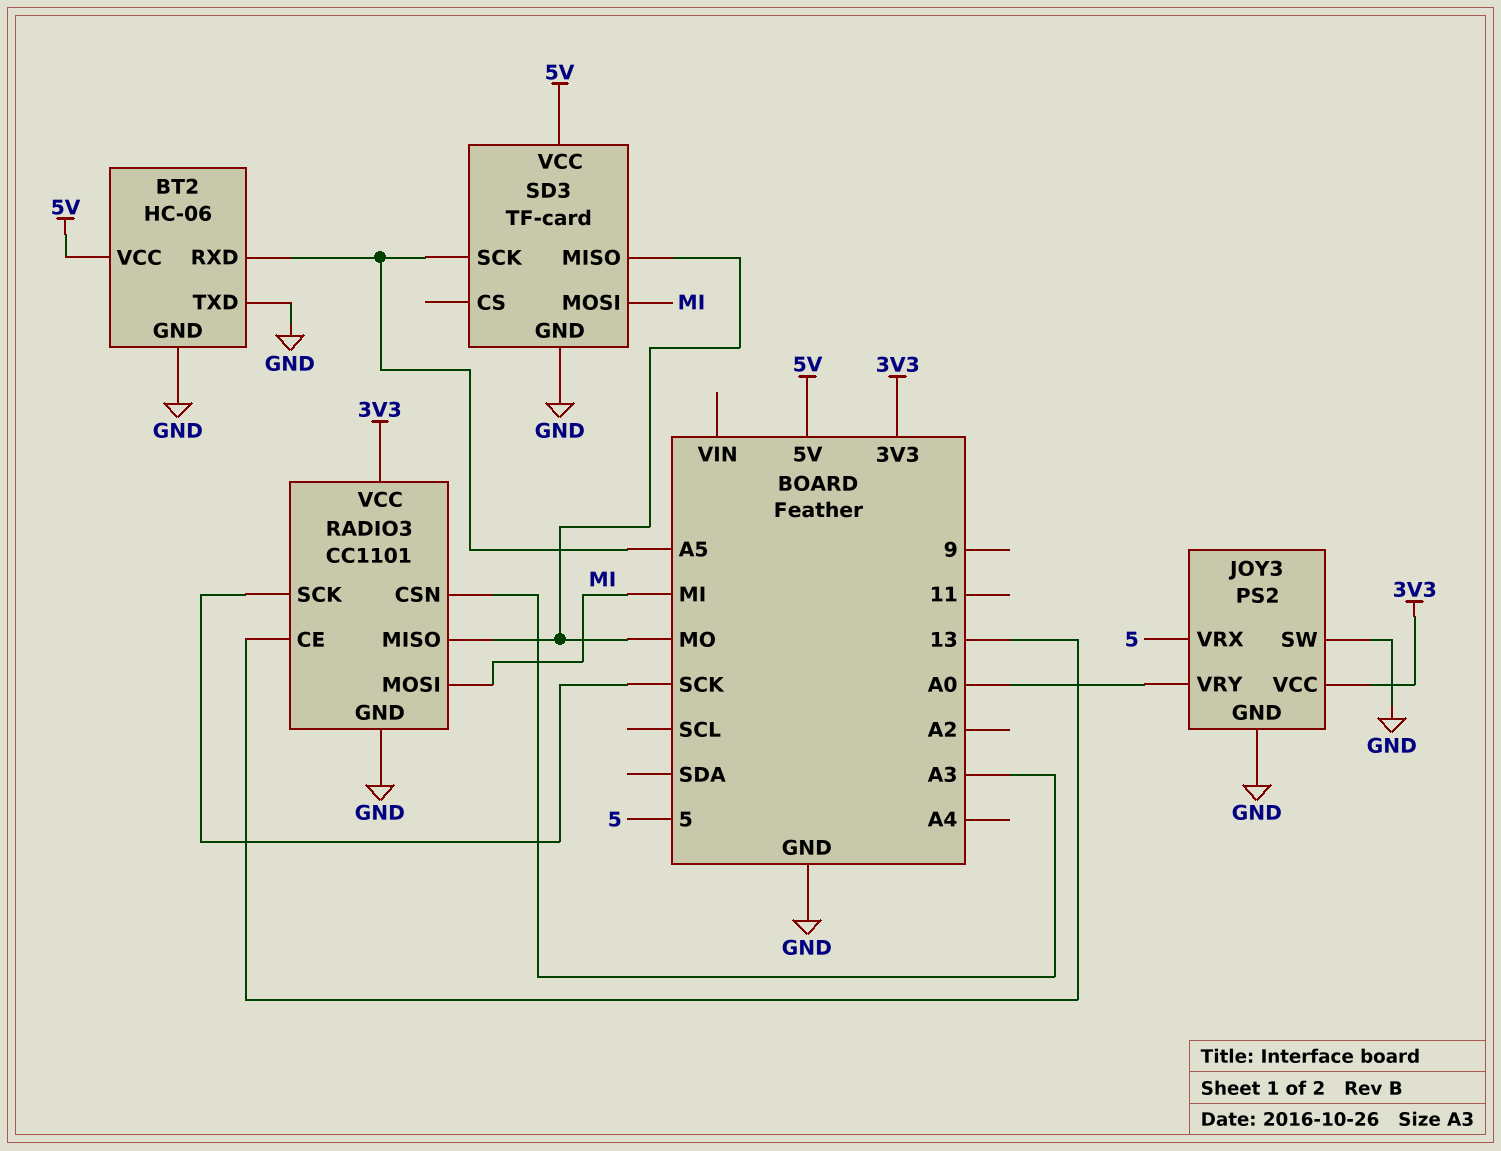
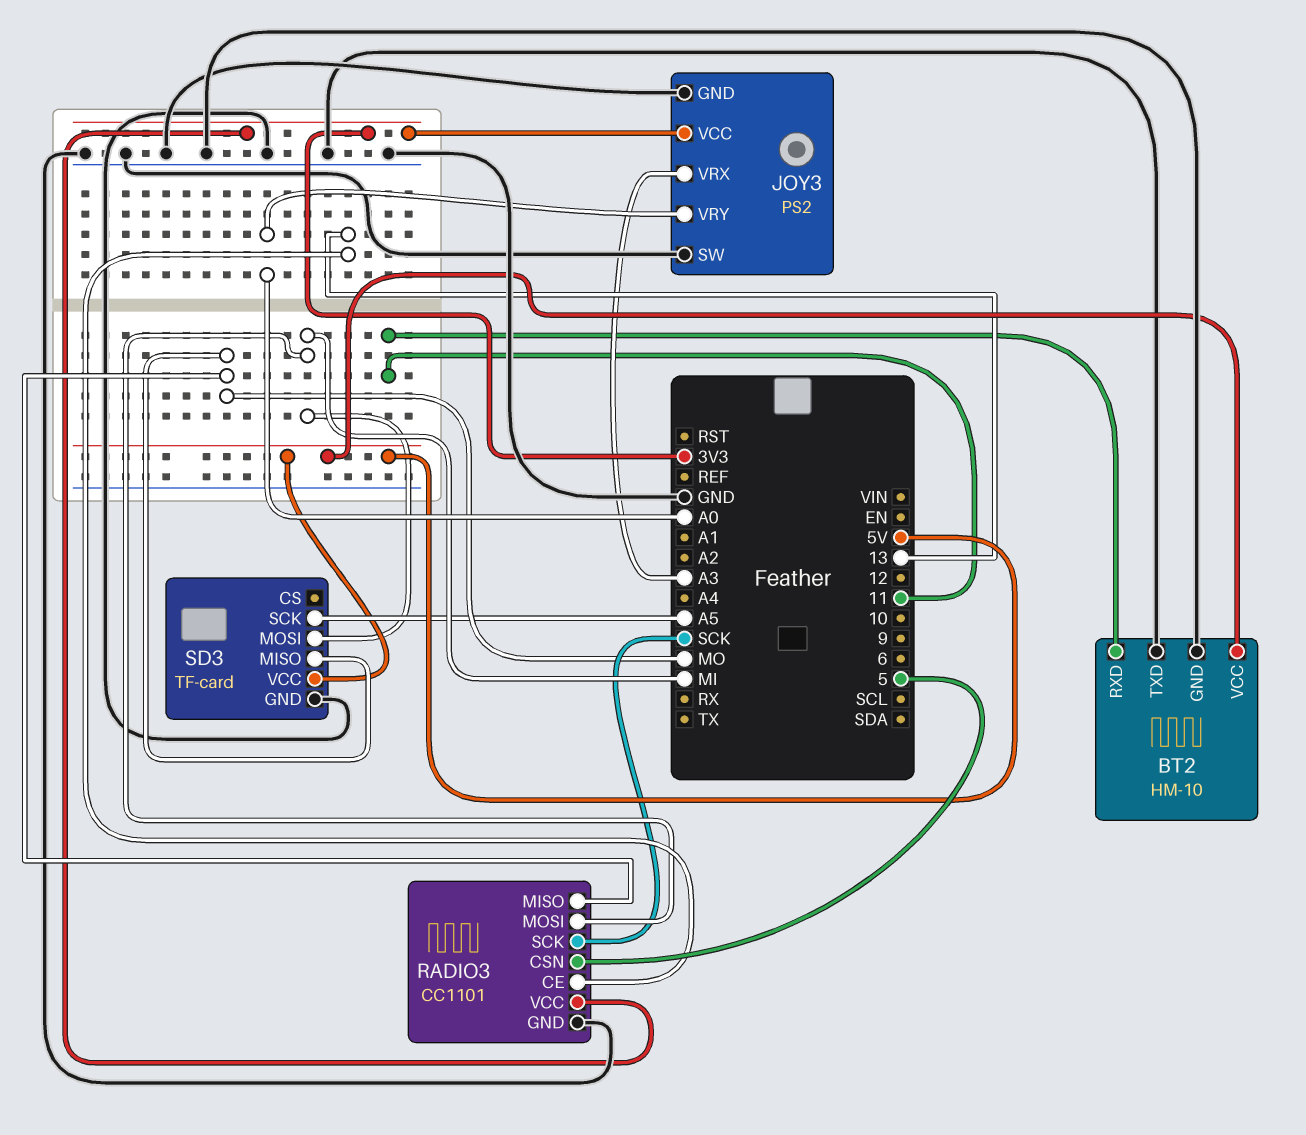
BT2: HC-06 -> HM-10
BT2 pin RXD: A5 -> 11
JOY3 pin VRX: 5 -> A3
RADIO3 pin CSN: A3 -> 5

